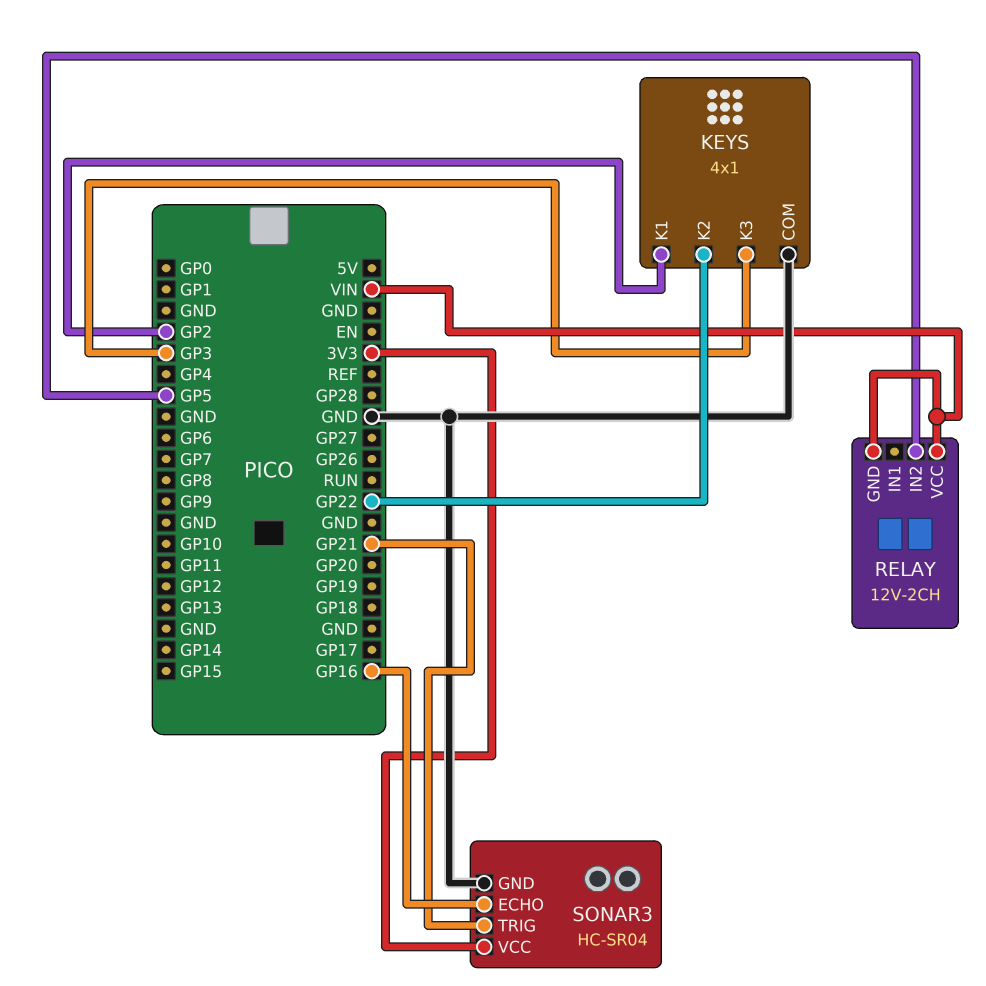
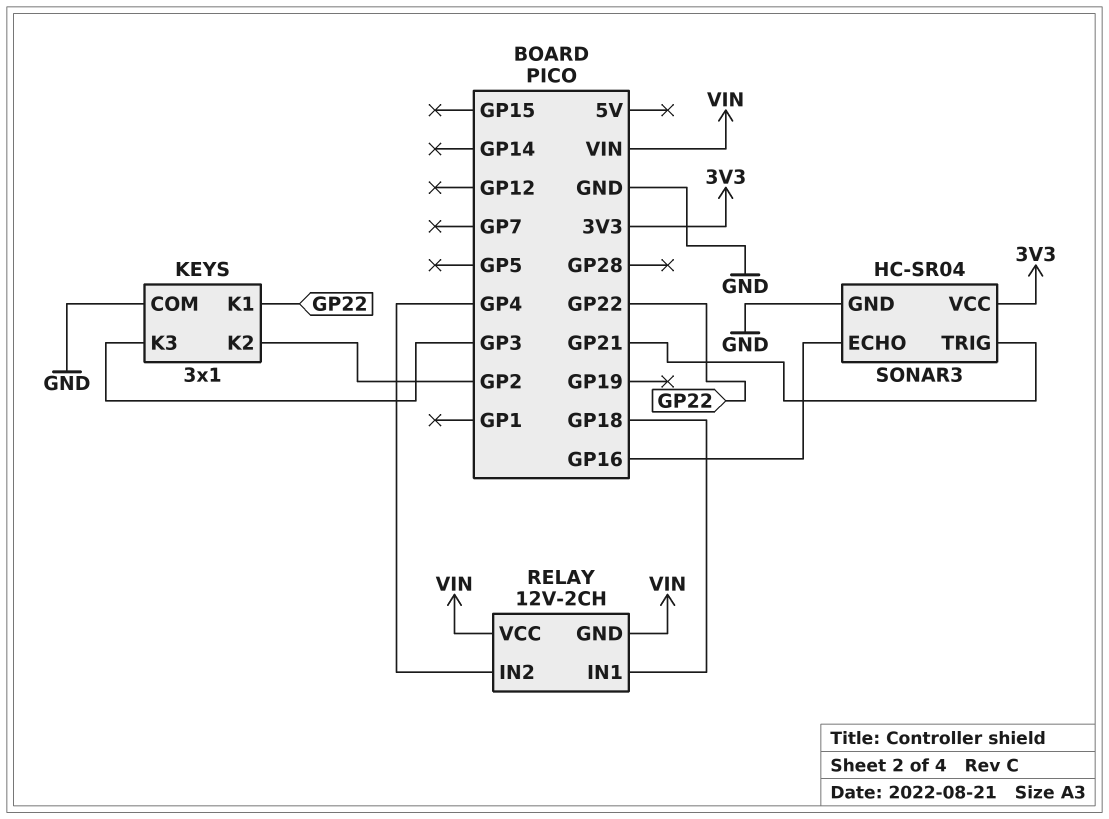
KEYS: 4x1 -> 3x1
KEYS pin K1: GP2 -> GP22
KEYS pin K2: GP22 -> GP2
RELAY pin IN1: none -> GP18
RELAY pin IN2: GP5 -> GP4

